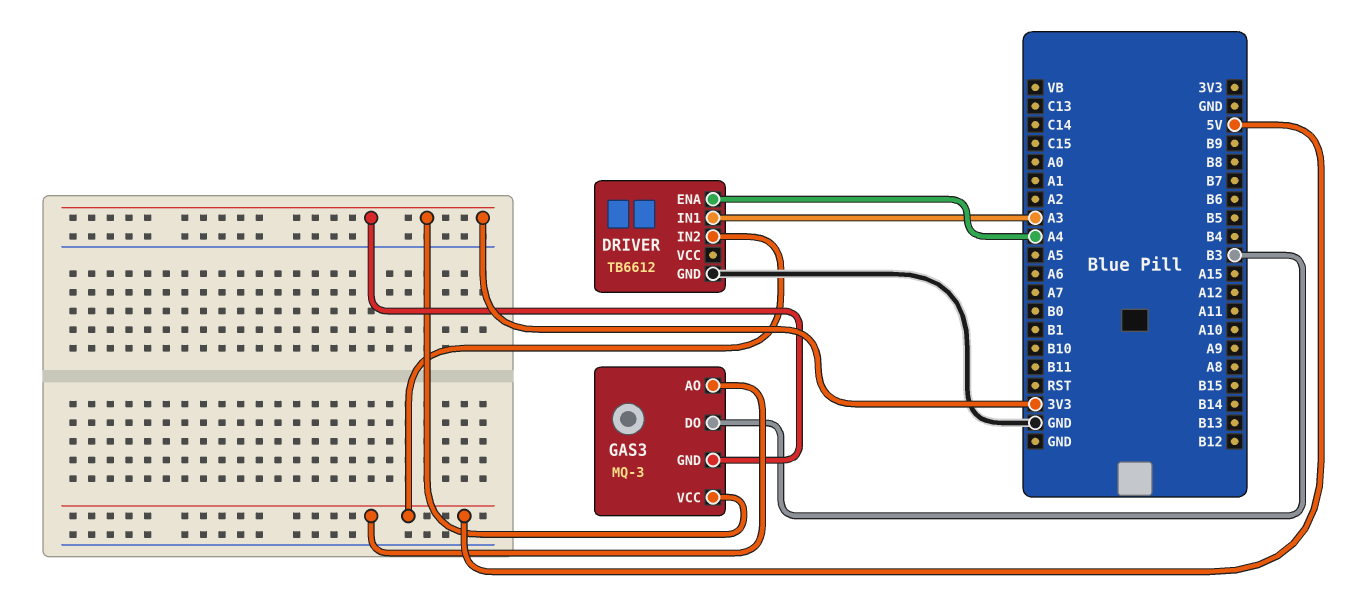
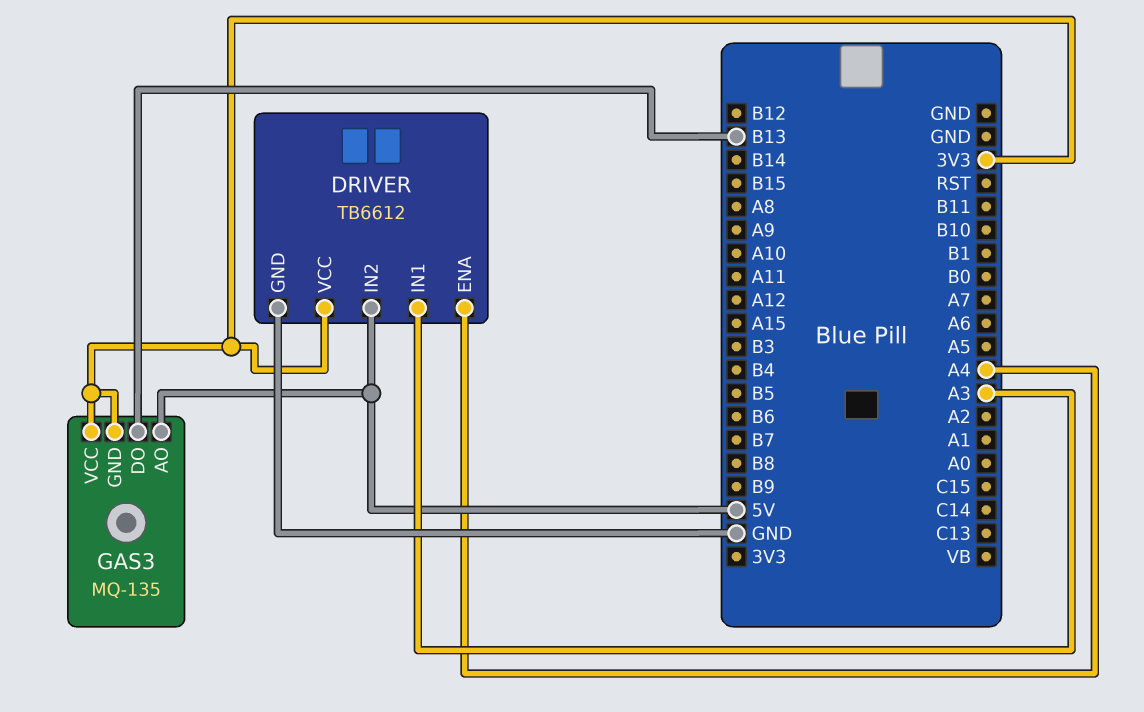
DRIVER pin VCC: none -> 3V3
GAS3: MQ-3 -> MQ-135
GAS3 pin DO: B3 -> B13

